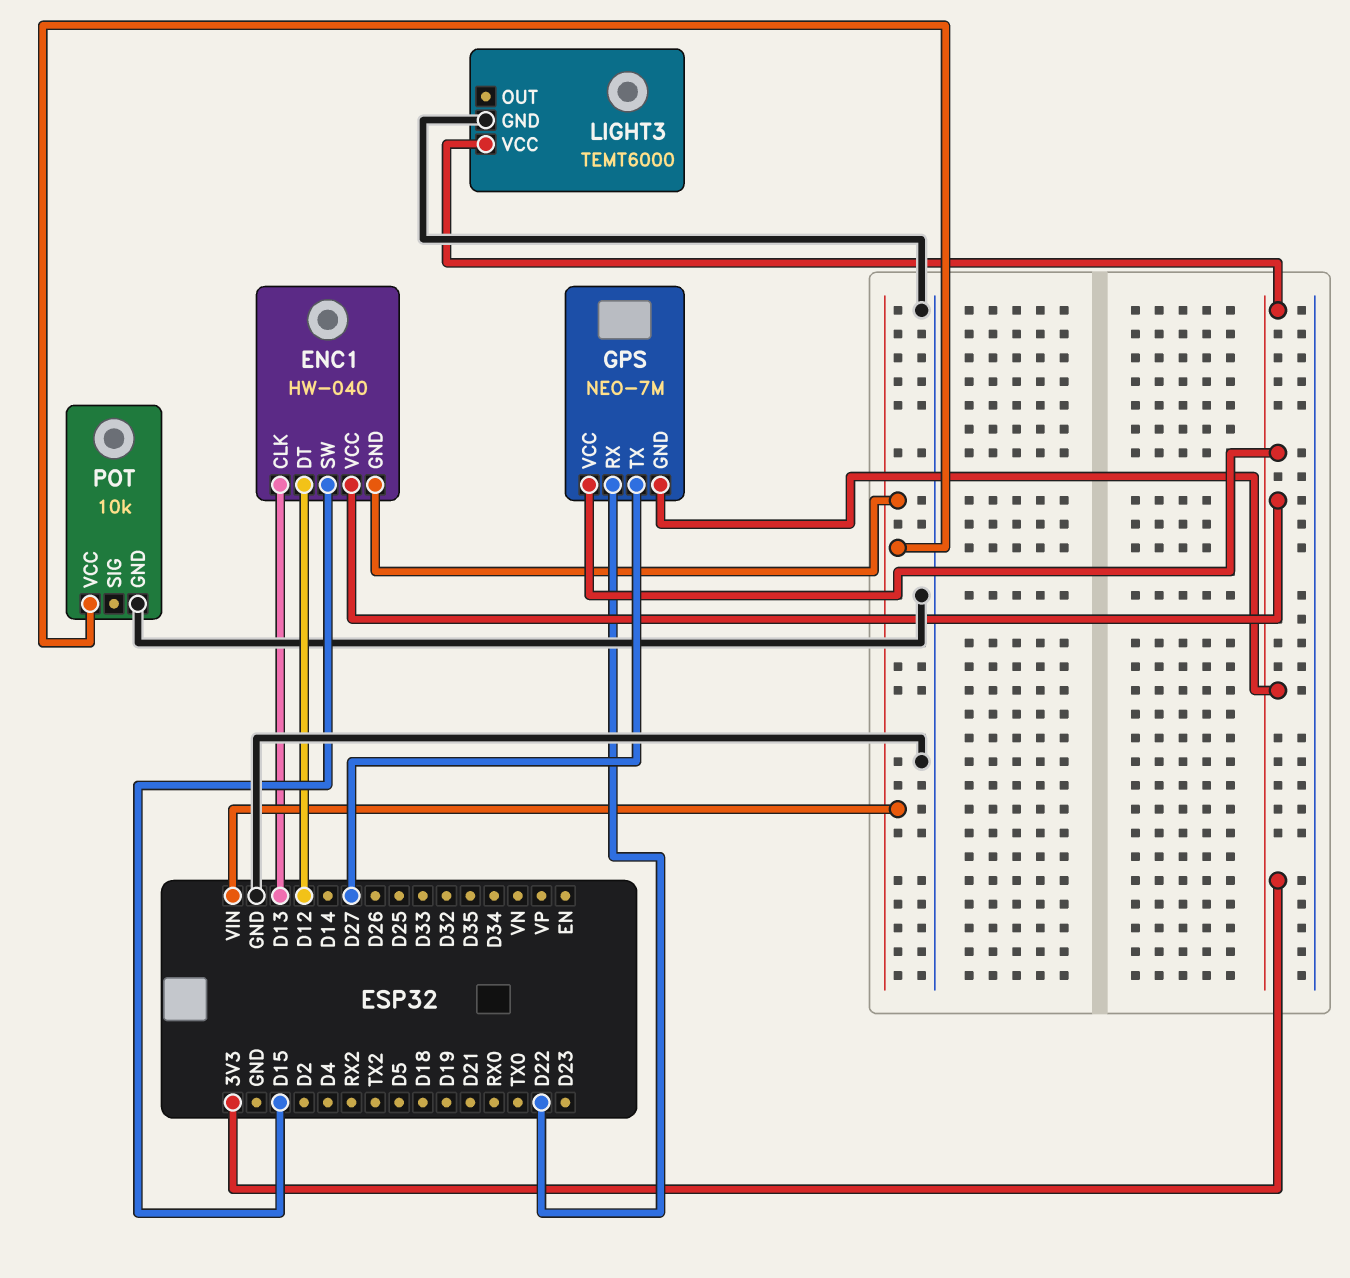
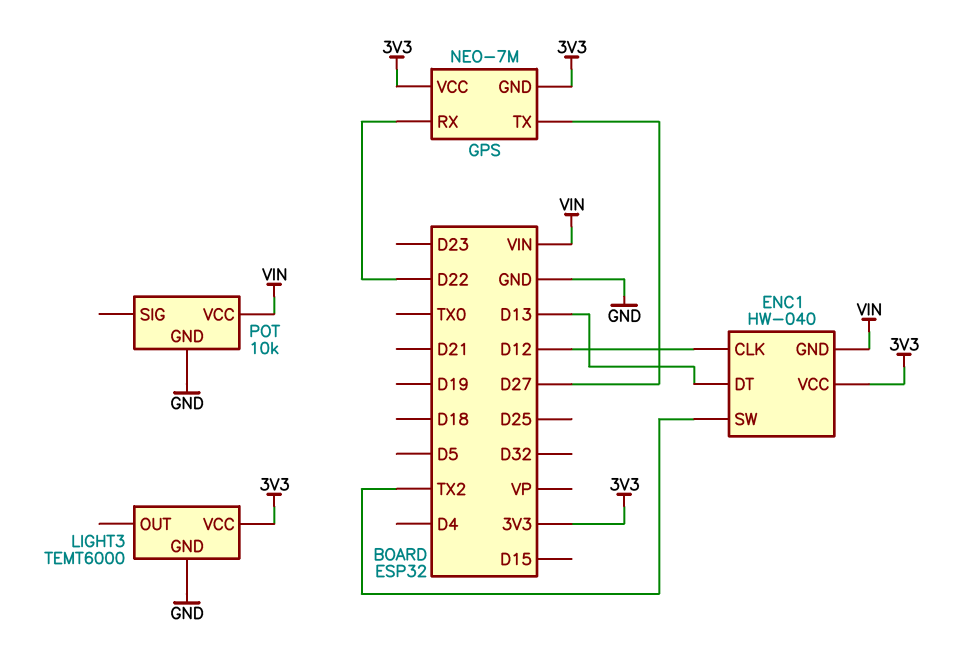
ENC1 pin CLK: D13 -> D12
ENC1 pin DT: D12 -> D13
ENC1 pin SW: D15 -> TX2

